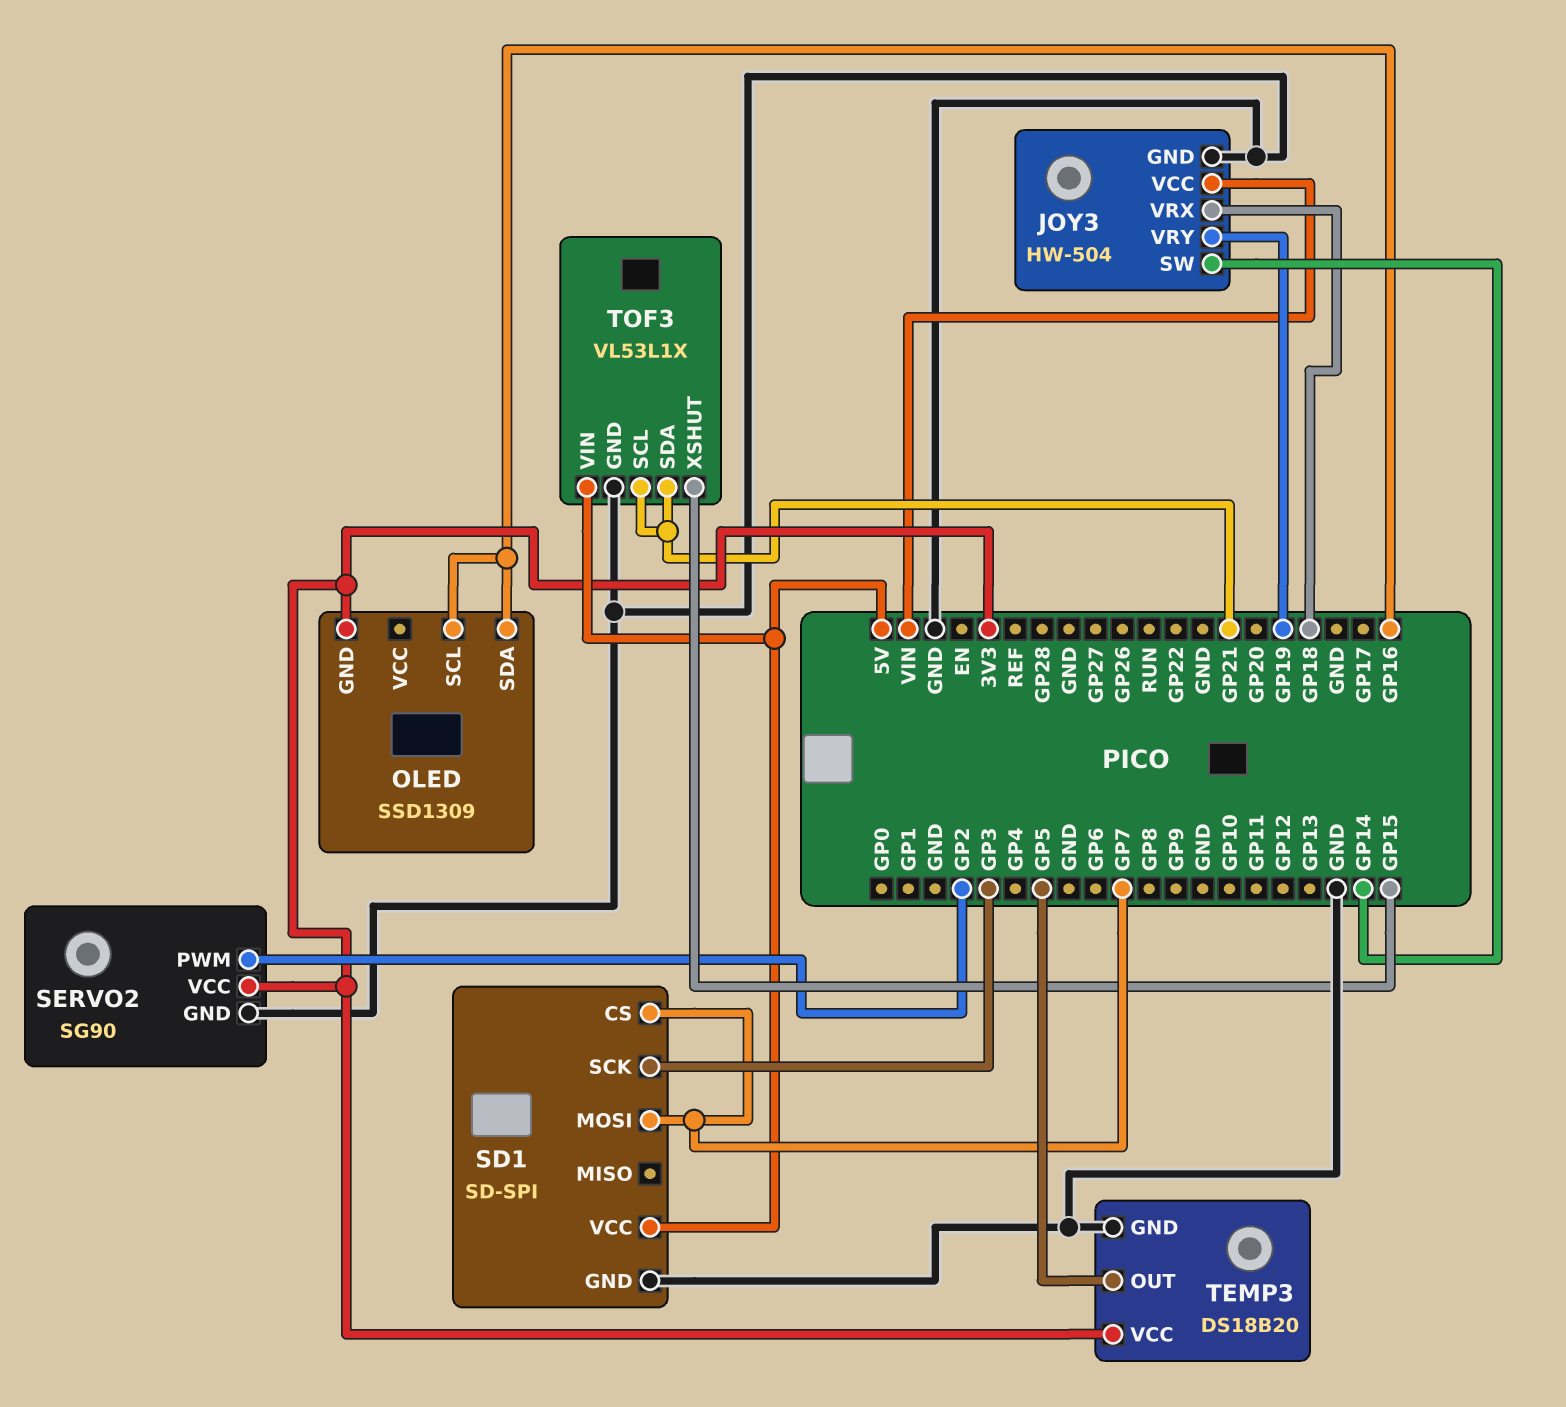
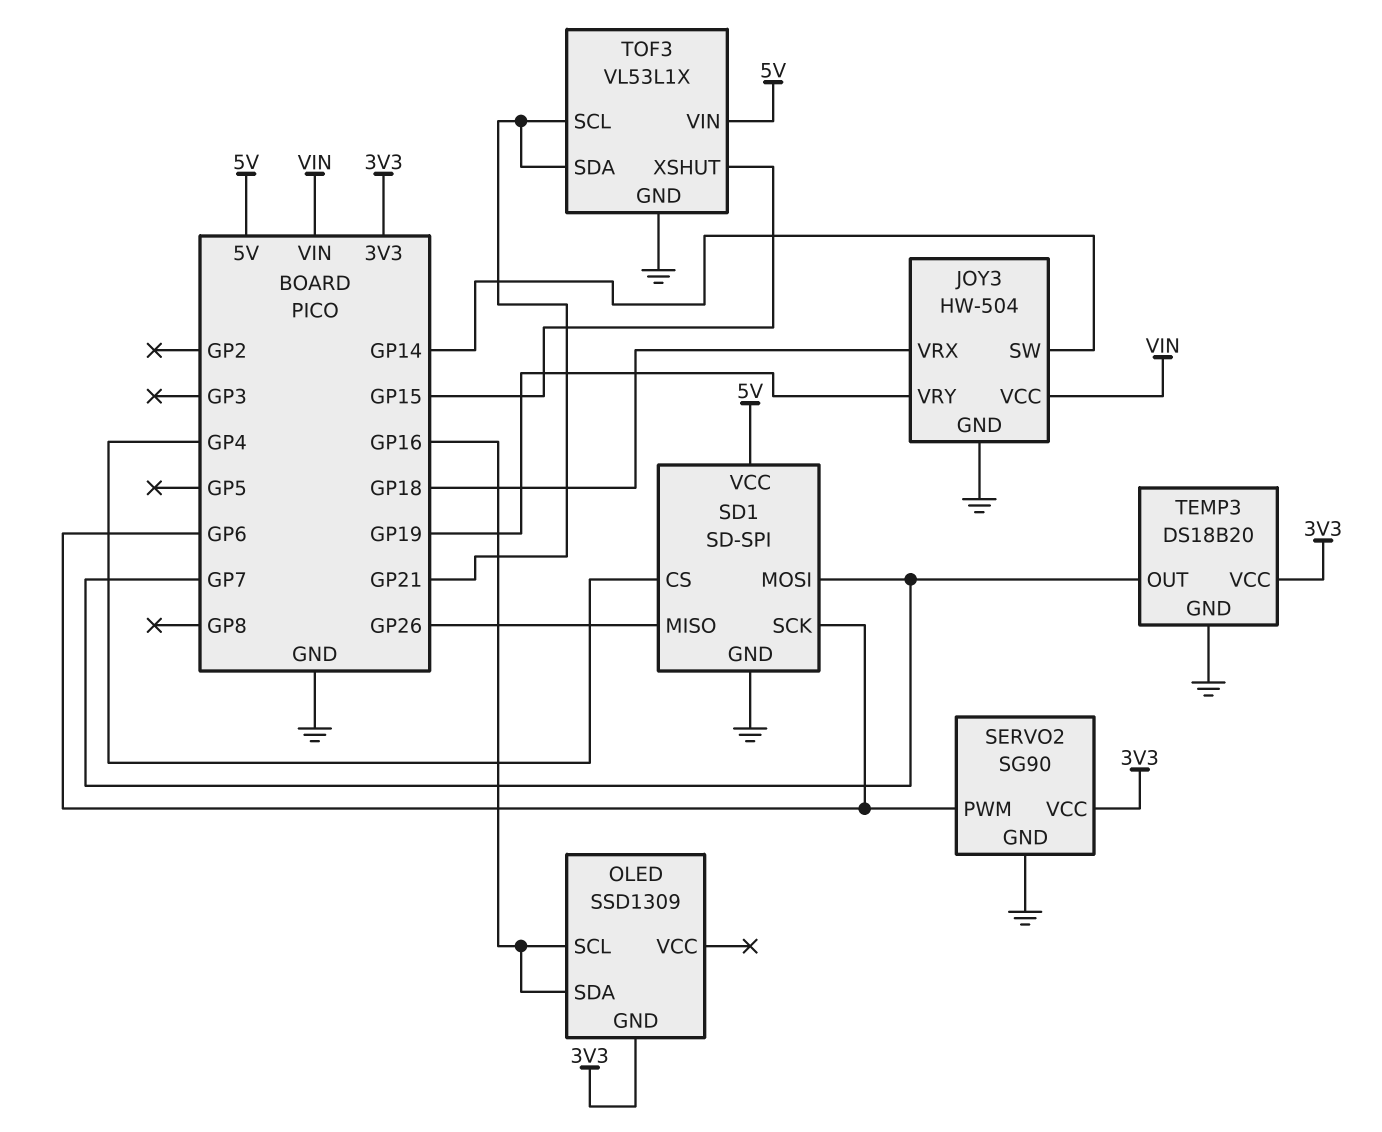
SD1 pin CS: GP7 -> GP4
SD1 pin MISO: none -> GP26
SD1 pin SCK: GP3 -> GP6
SERVO2 pin PWM: GP2 -> GP6
TEMP3 pin OUT: GP5 -> GP7

